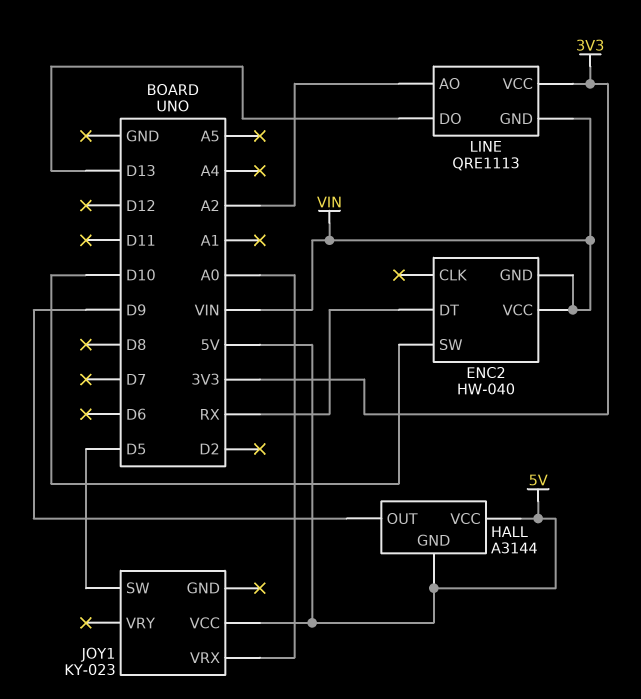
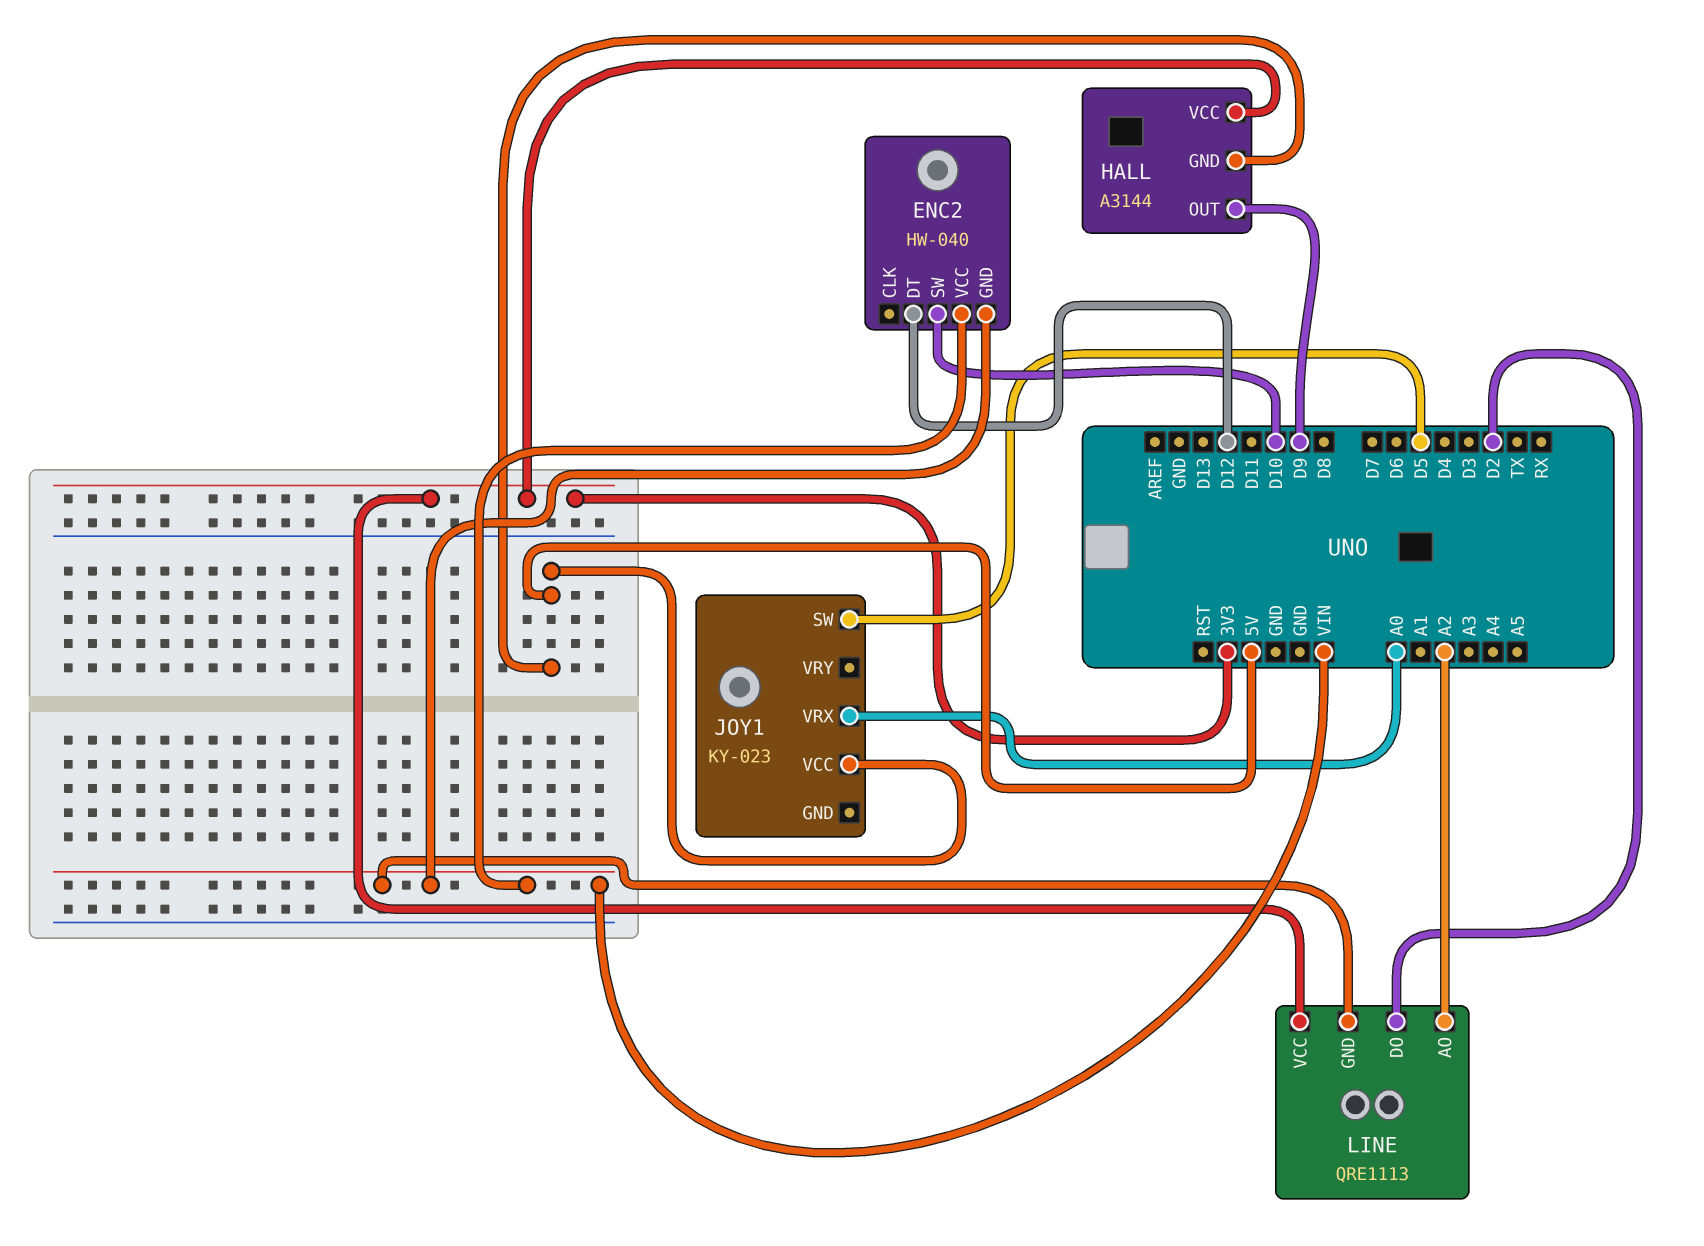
ENC2 pin DT: RX -> D12
HALL pin VCC: 5V -> 3V3
LINE pin DO: D13 -> D2

